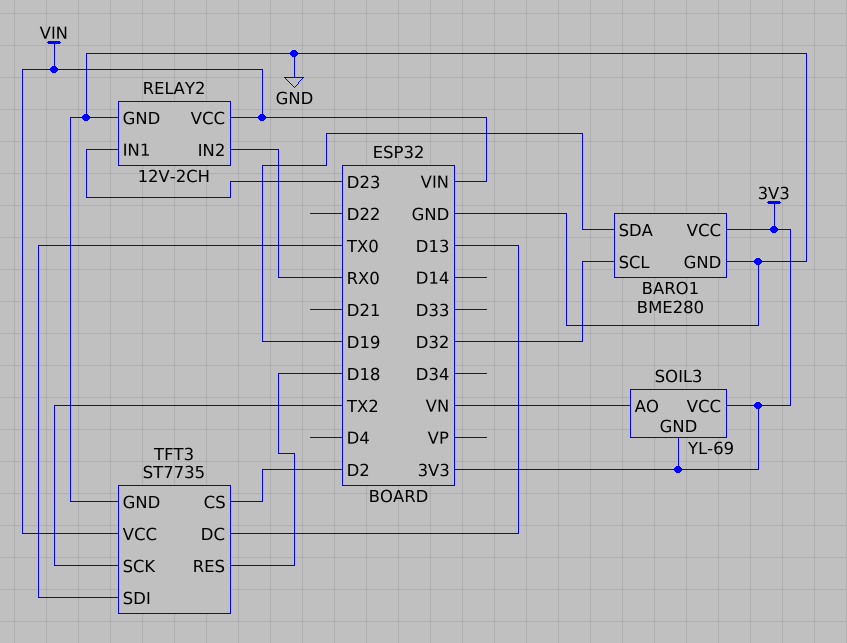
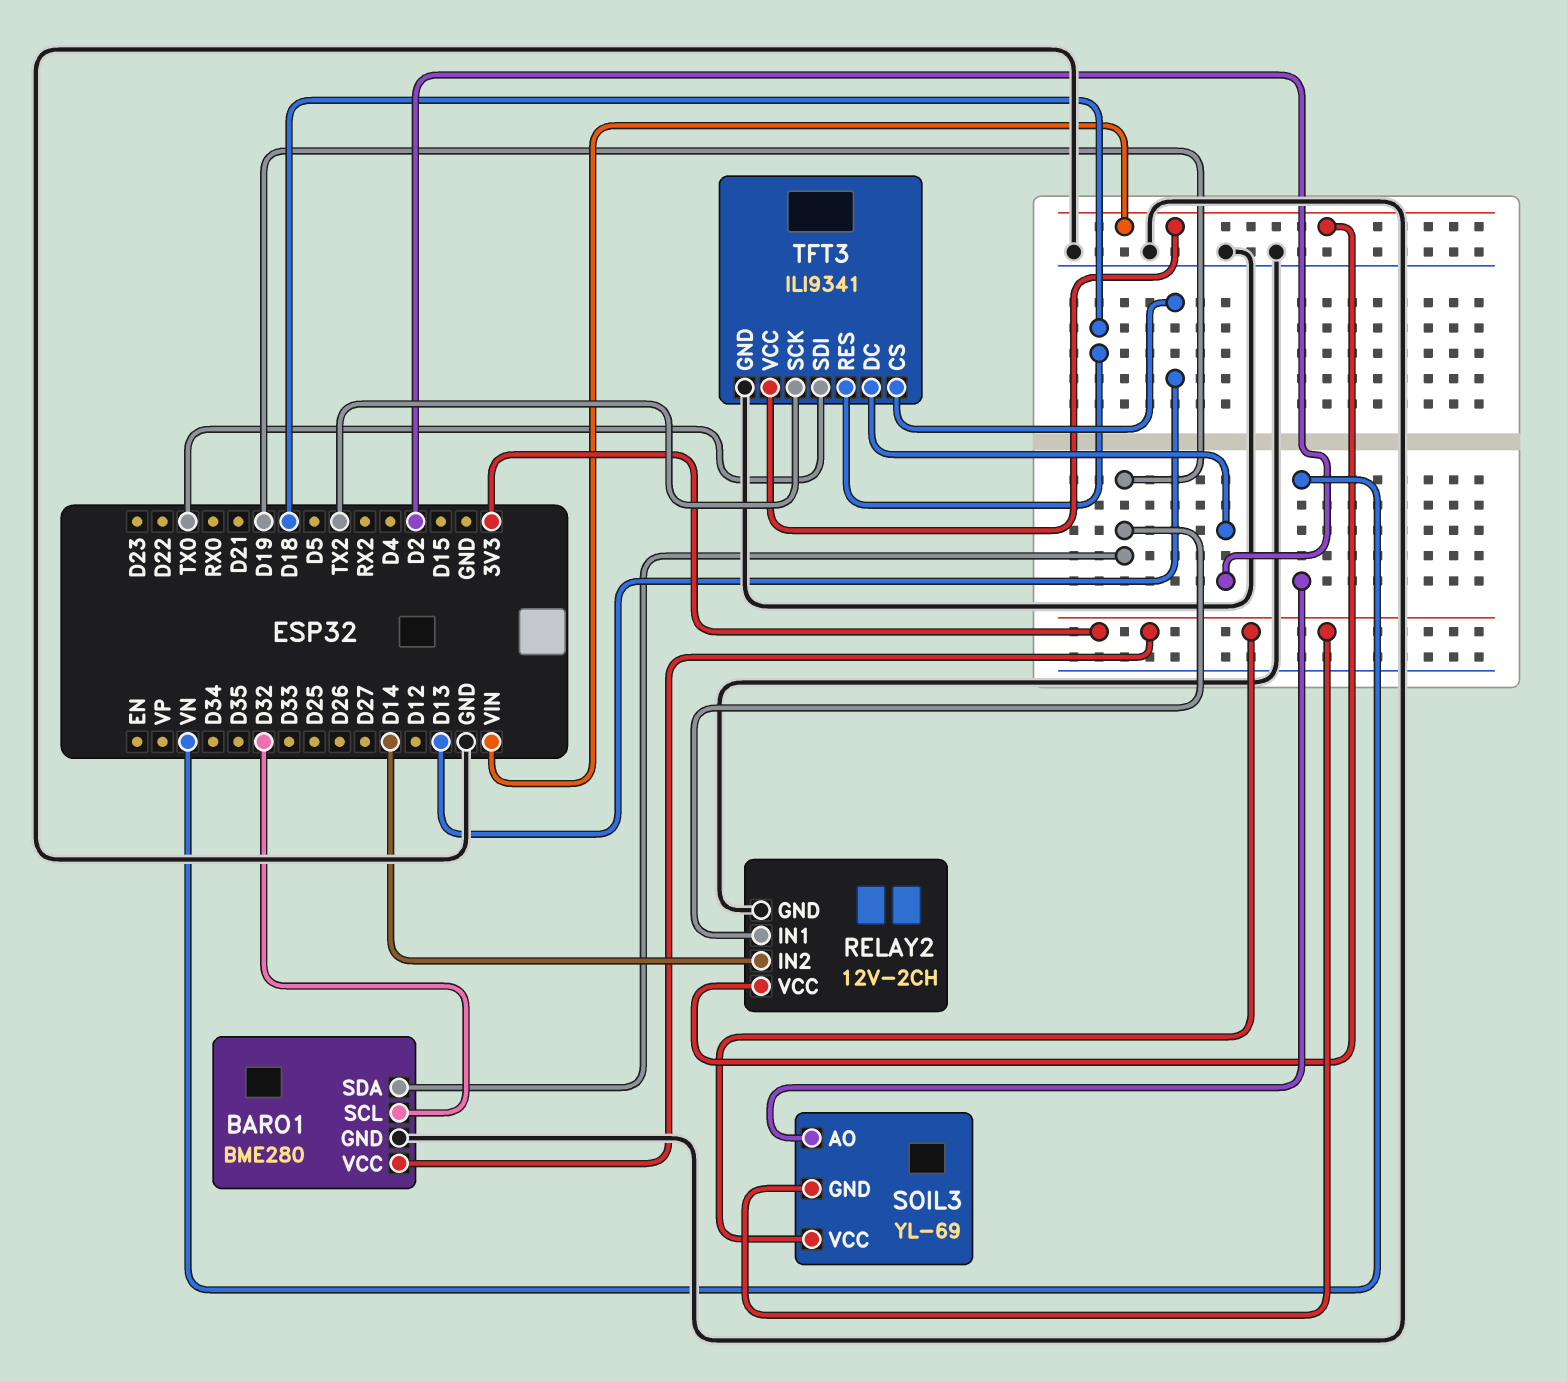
RELAY2 pin IN1: D23 -> D19
RELAY2 pin IN2: RX0 -> D14
TFT3: ST7735 -> ILI9341
TFT3 pin CS: D2 -> D13
TFT3 pin DC: D13 -> D2

